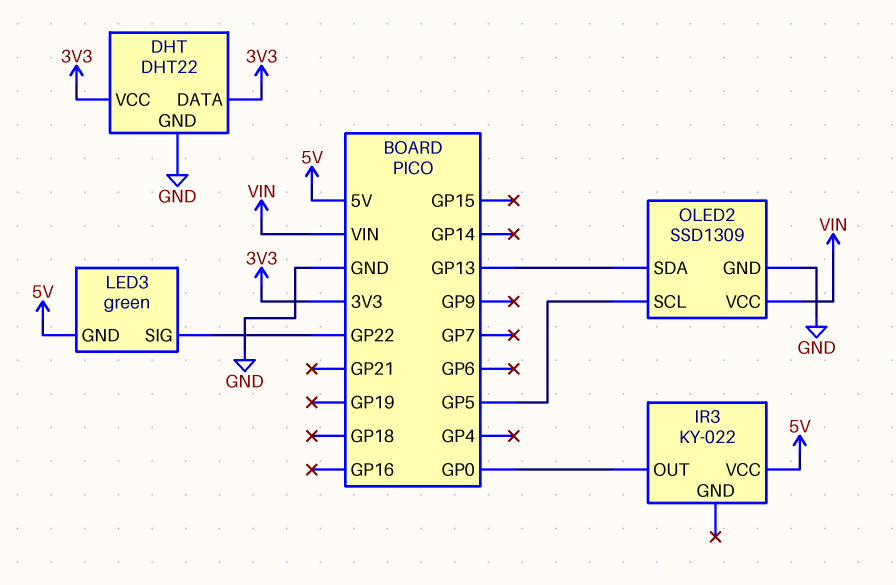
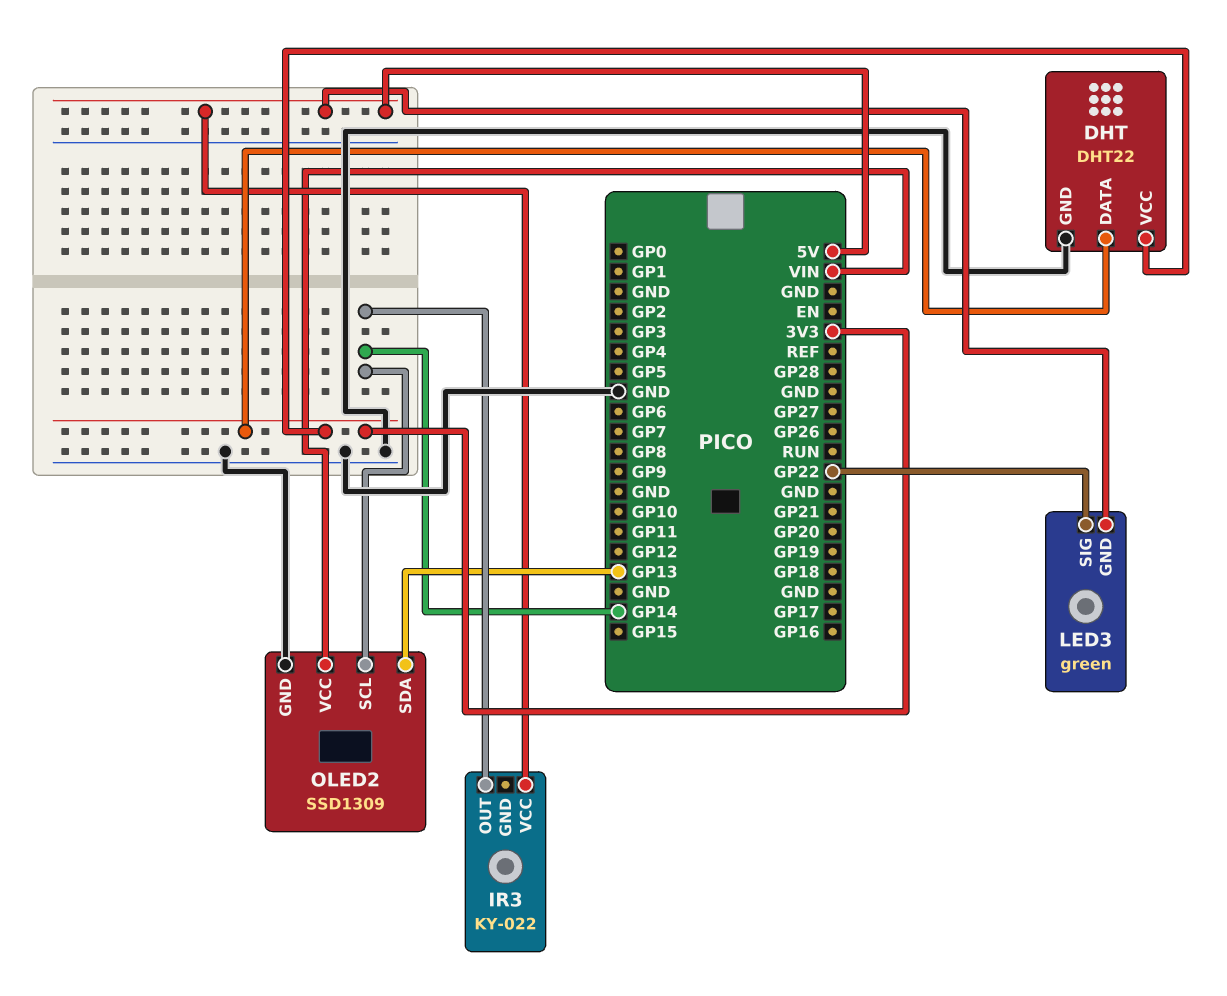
IR3 pin OUT: GP0 -> GP14
OLED2 pin SCL: GP5 -> GP14

